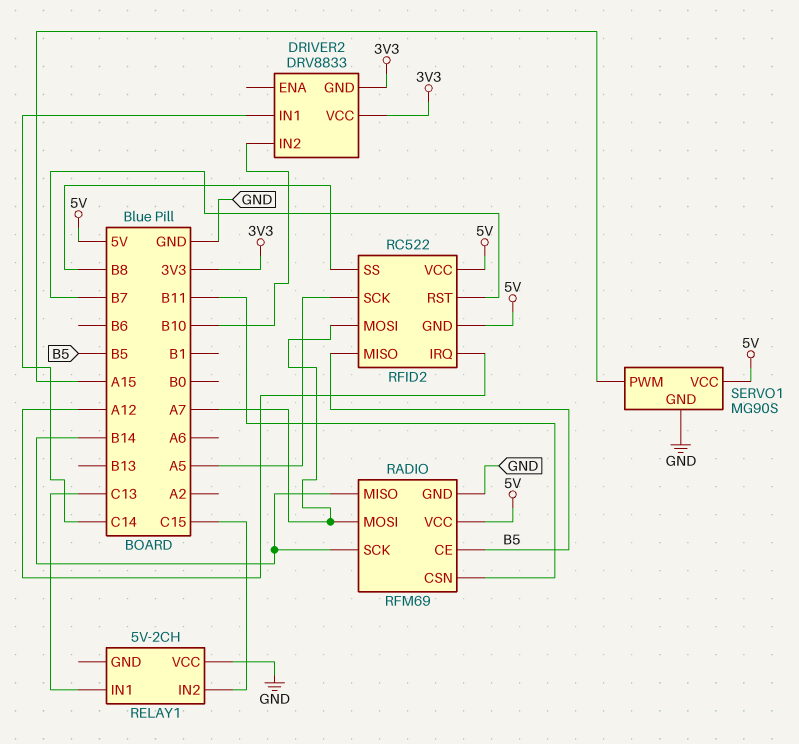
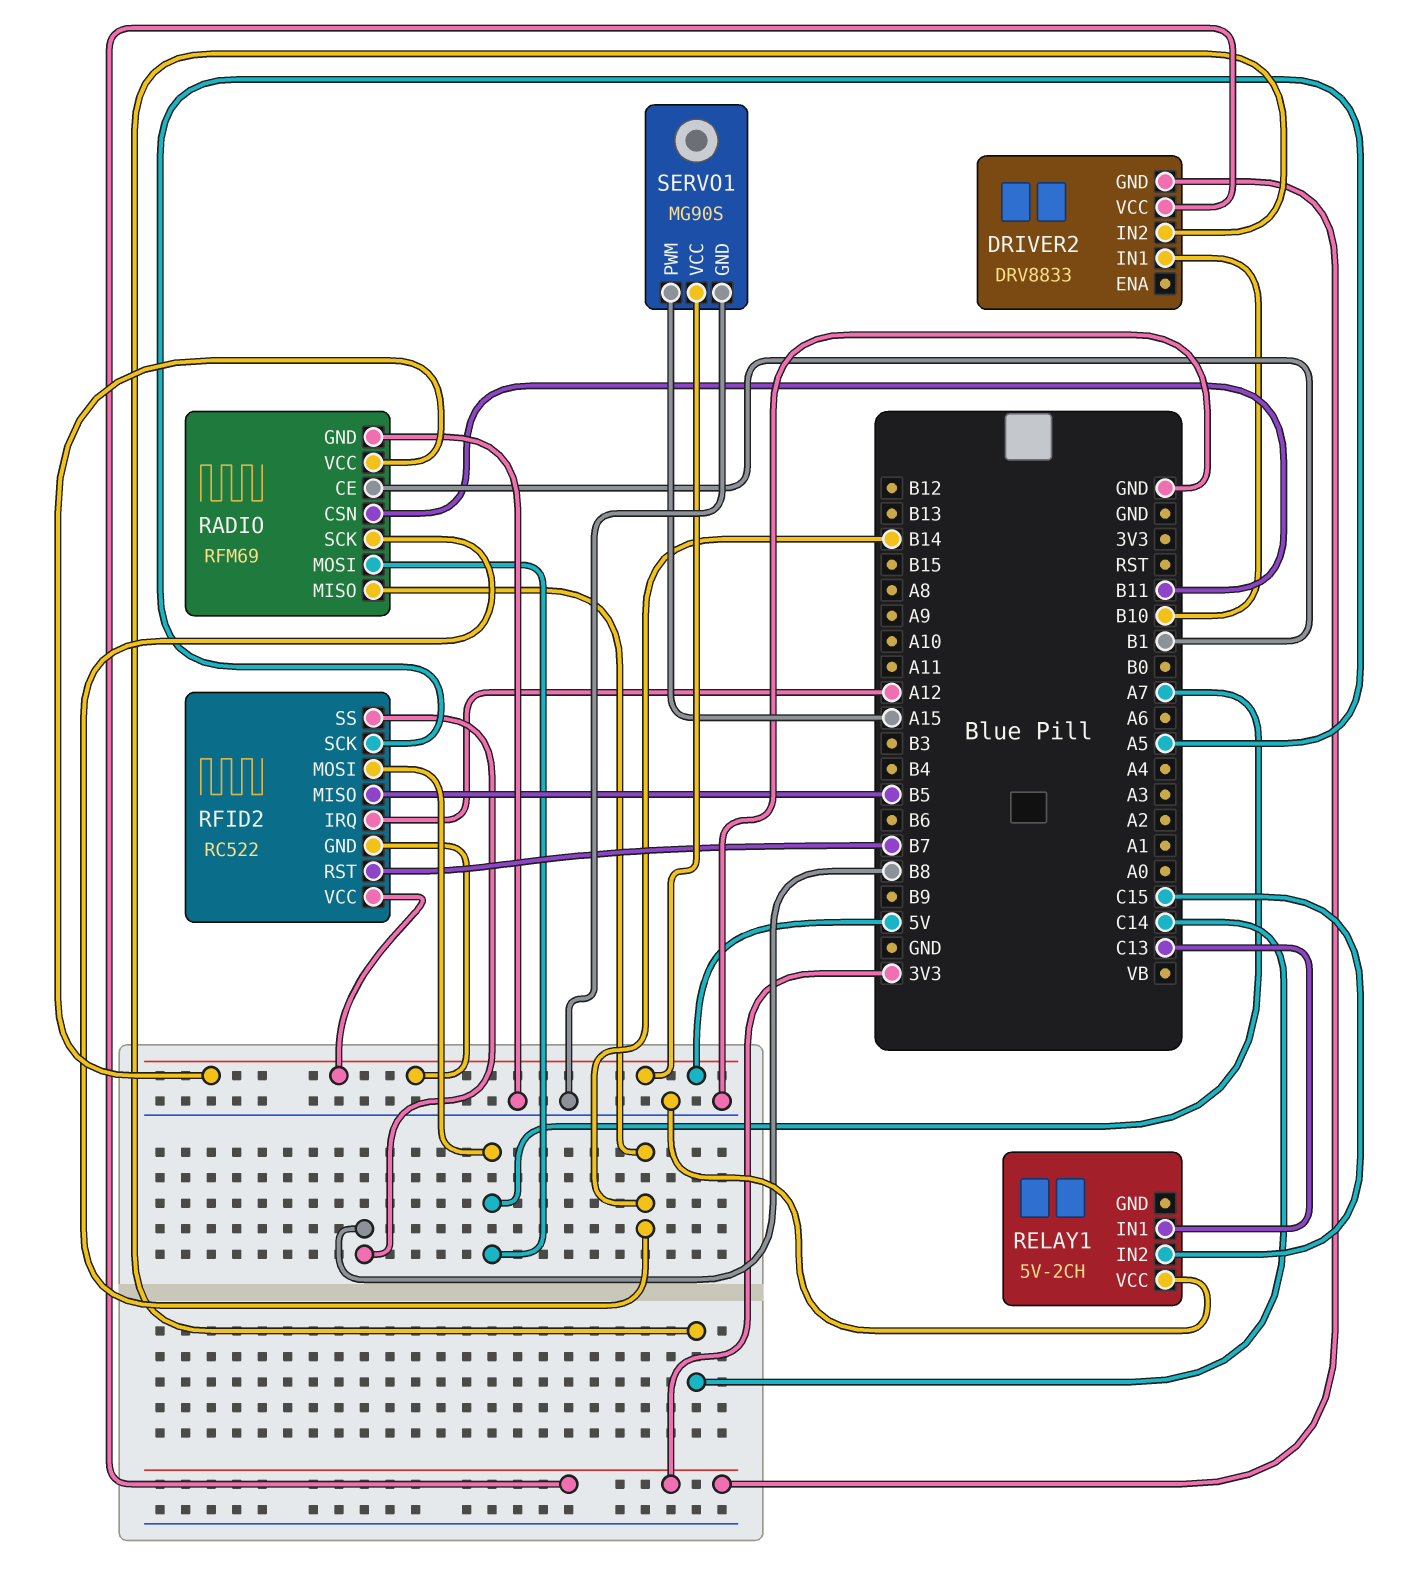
DRIVER2 pin IN1: C14 -> B10
DRIVER2 pin IN2: B10 -> C14
RADIO pin CE: B5 -> B1

